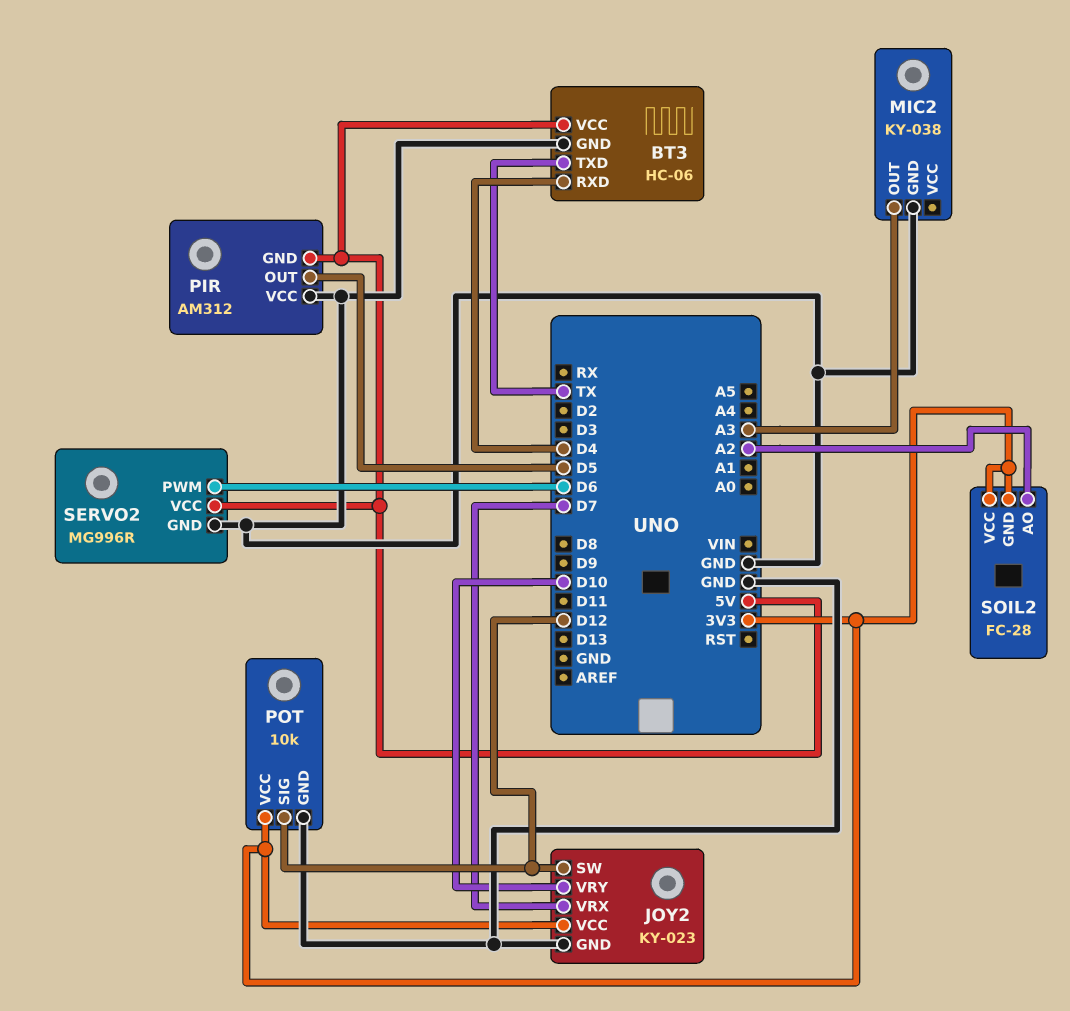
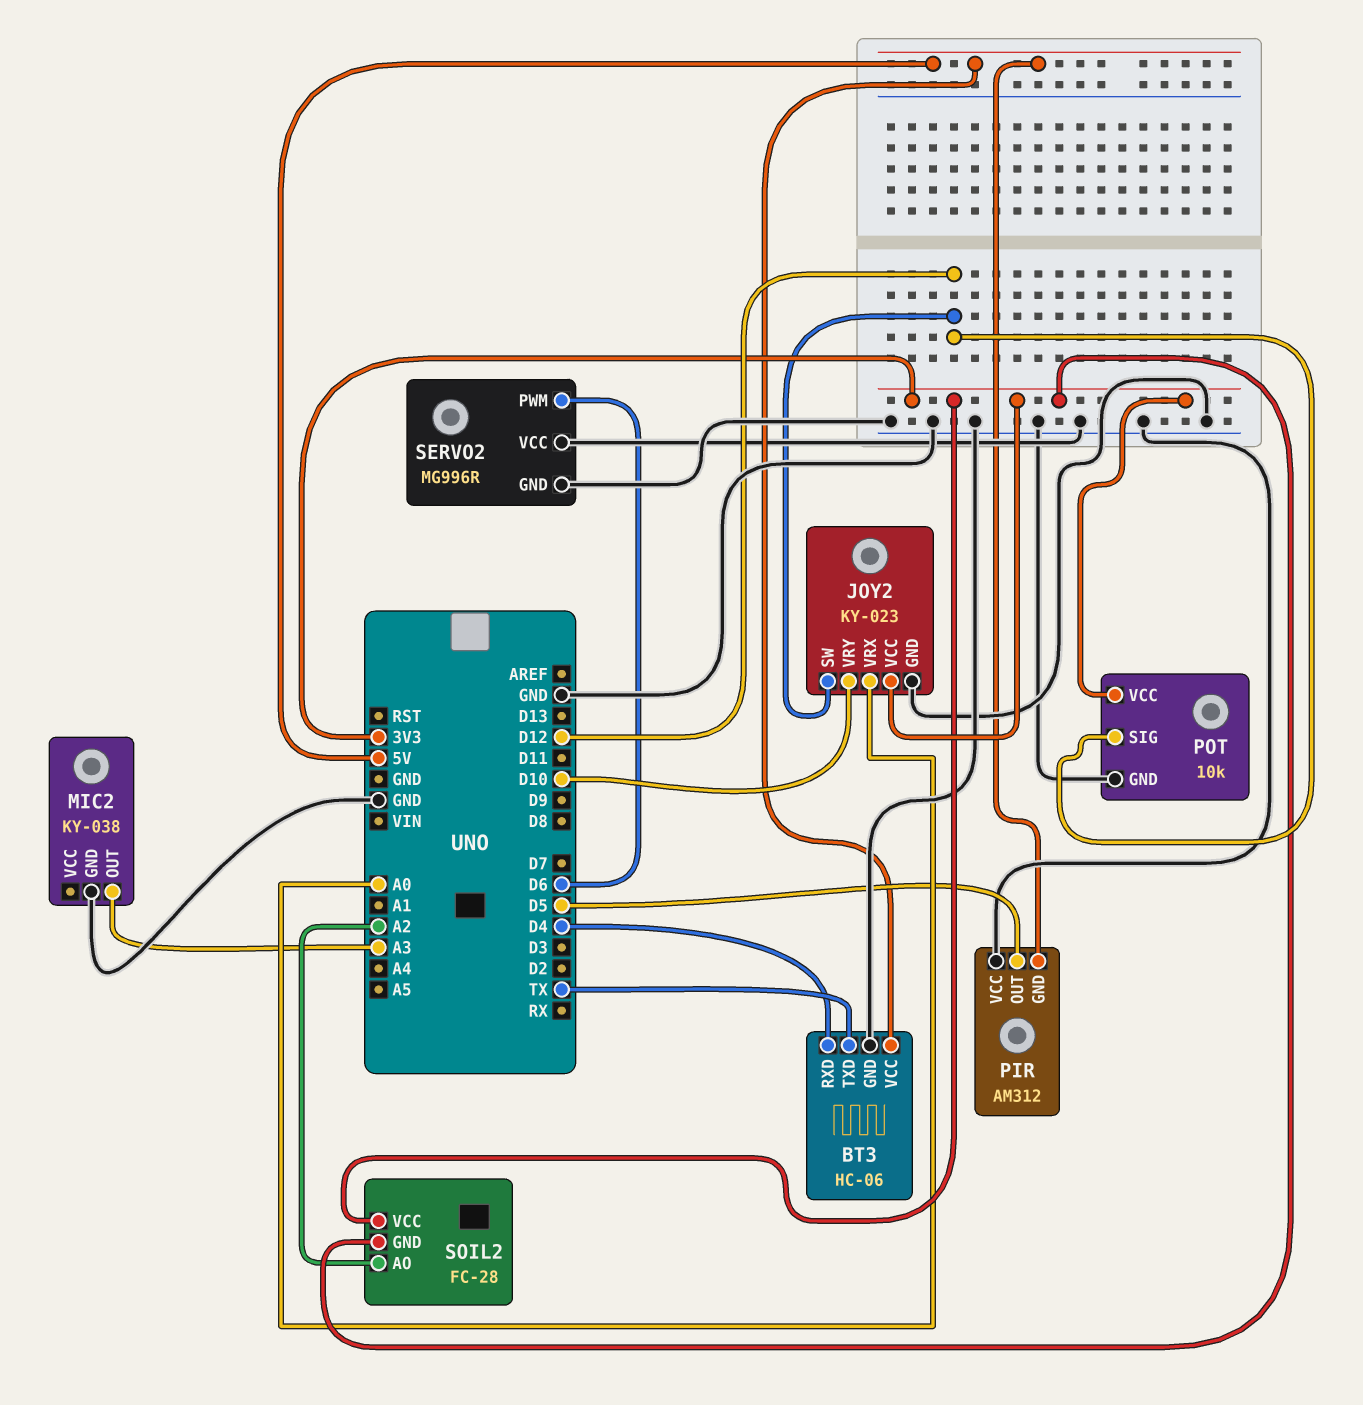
JOY2 pin VRX: D7 -> A0
SERVO2 pin VCC: 5V -> GND

